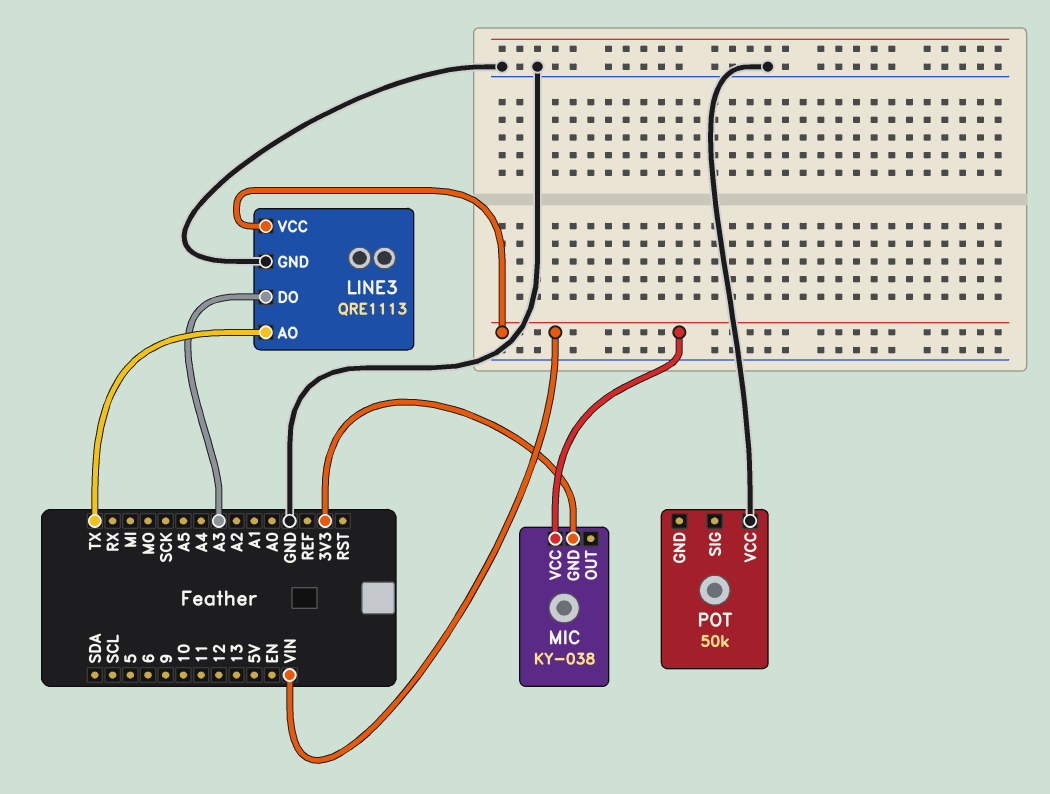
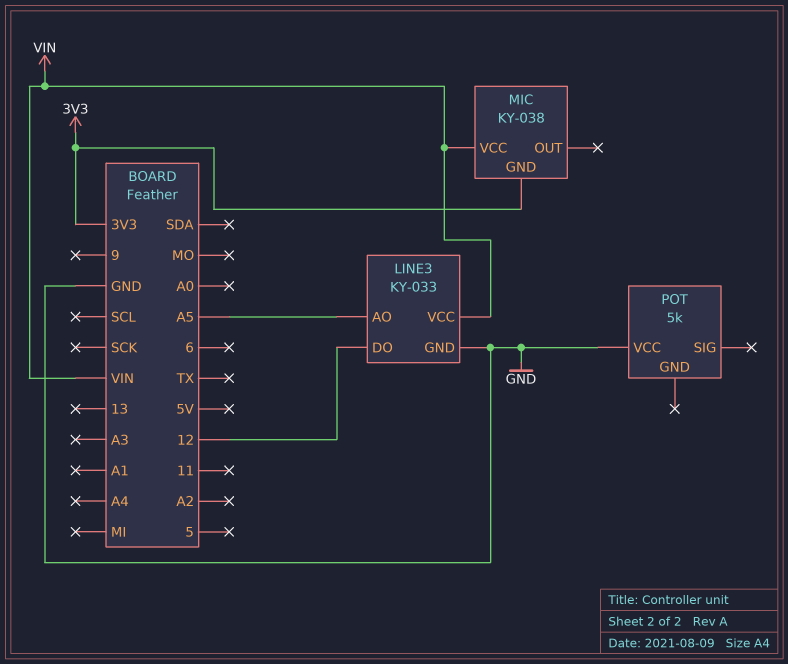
LINE3: QRE1113 -> KY-033
LINE3 pin AO: TX -> A5
LINE3 pin DO: A3 -> 12
POT: 50k -> 5k

